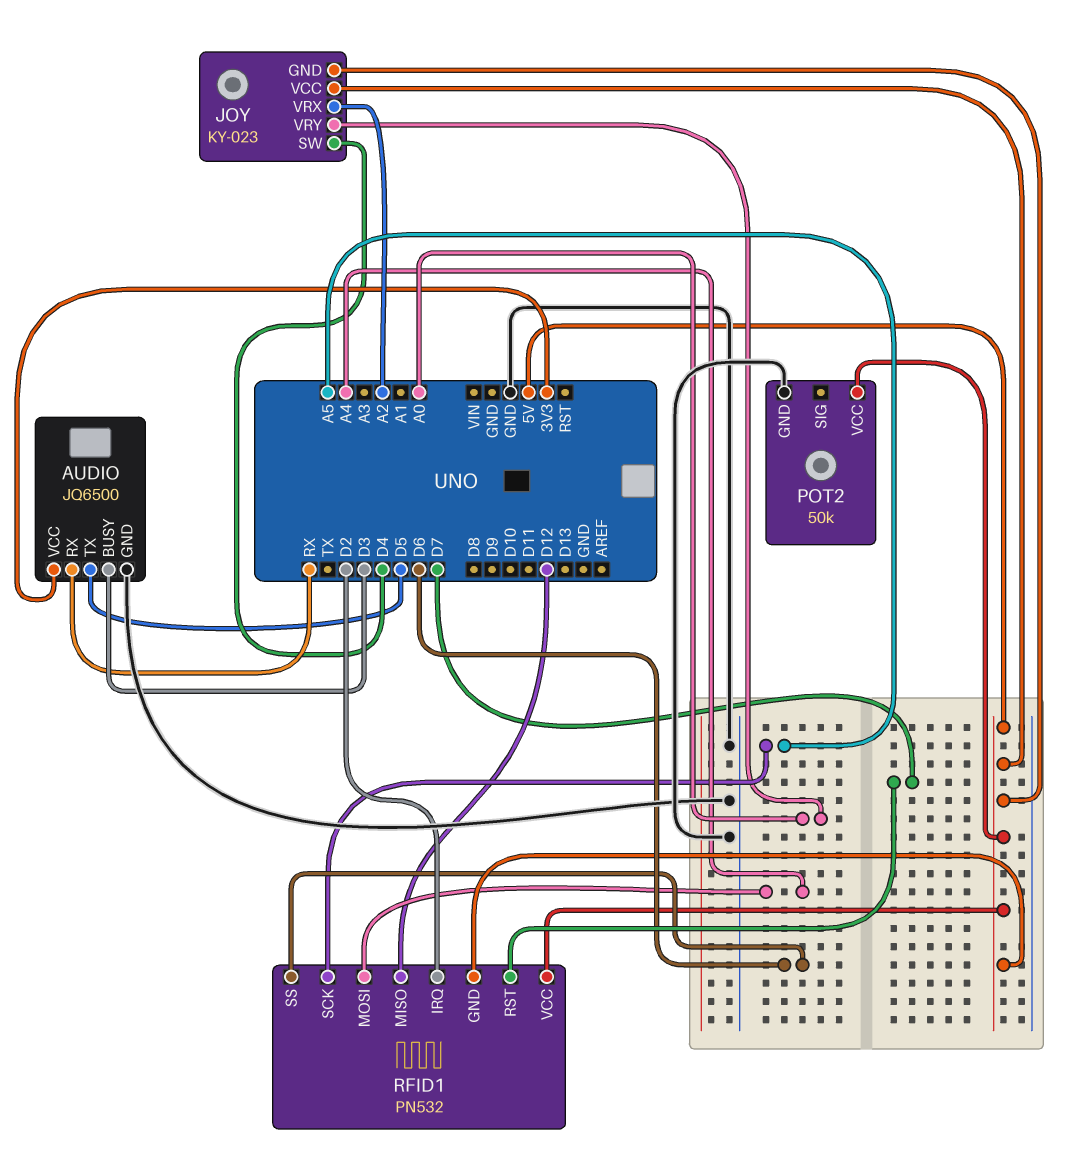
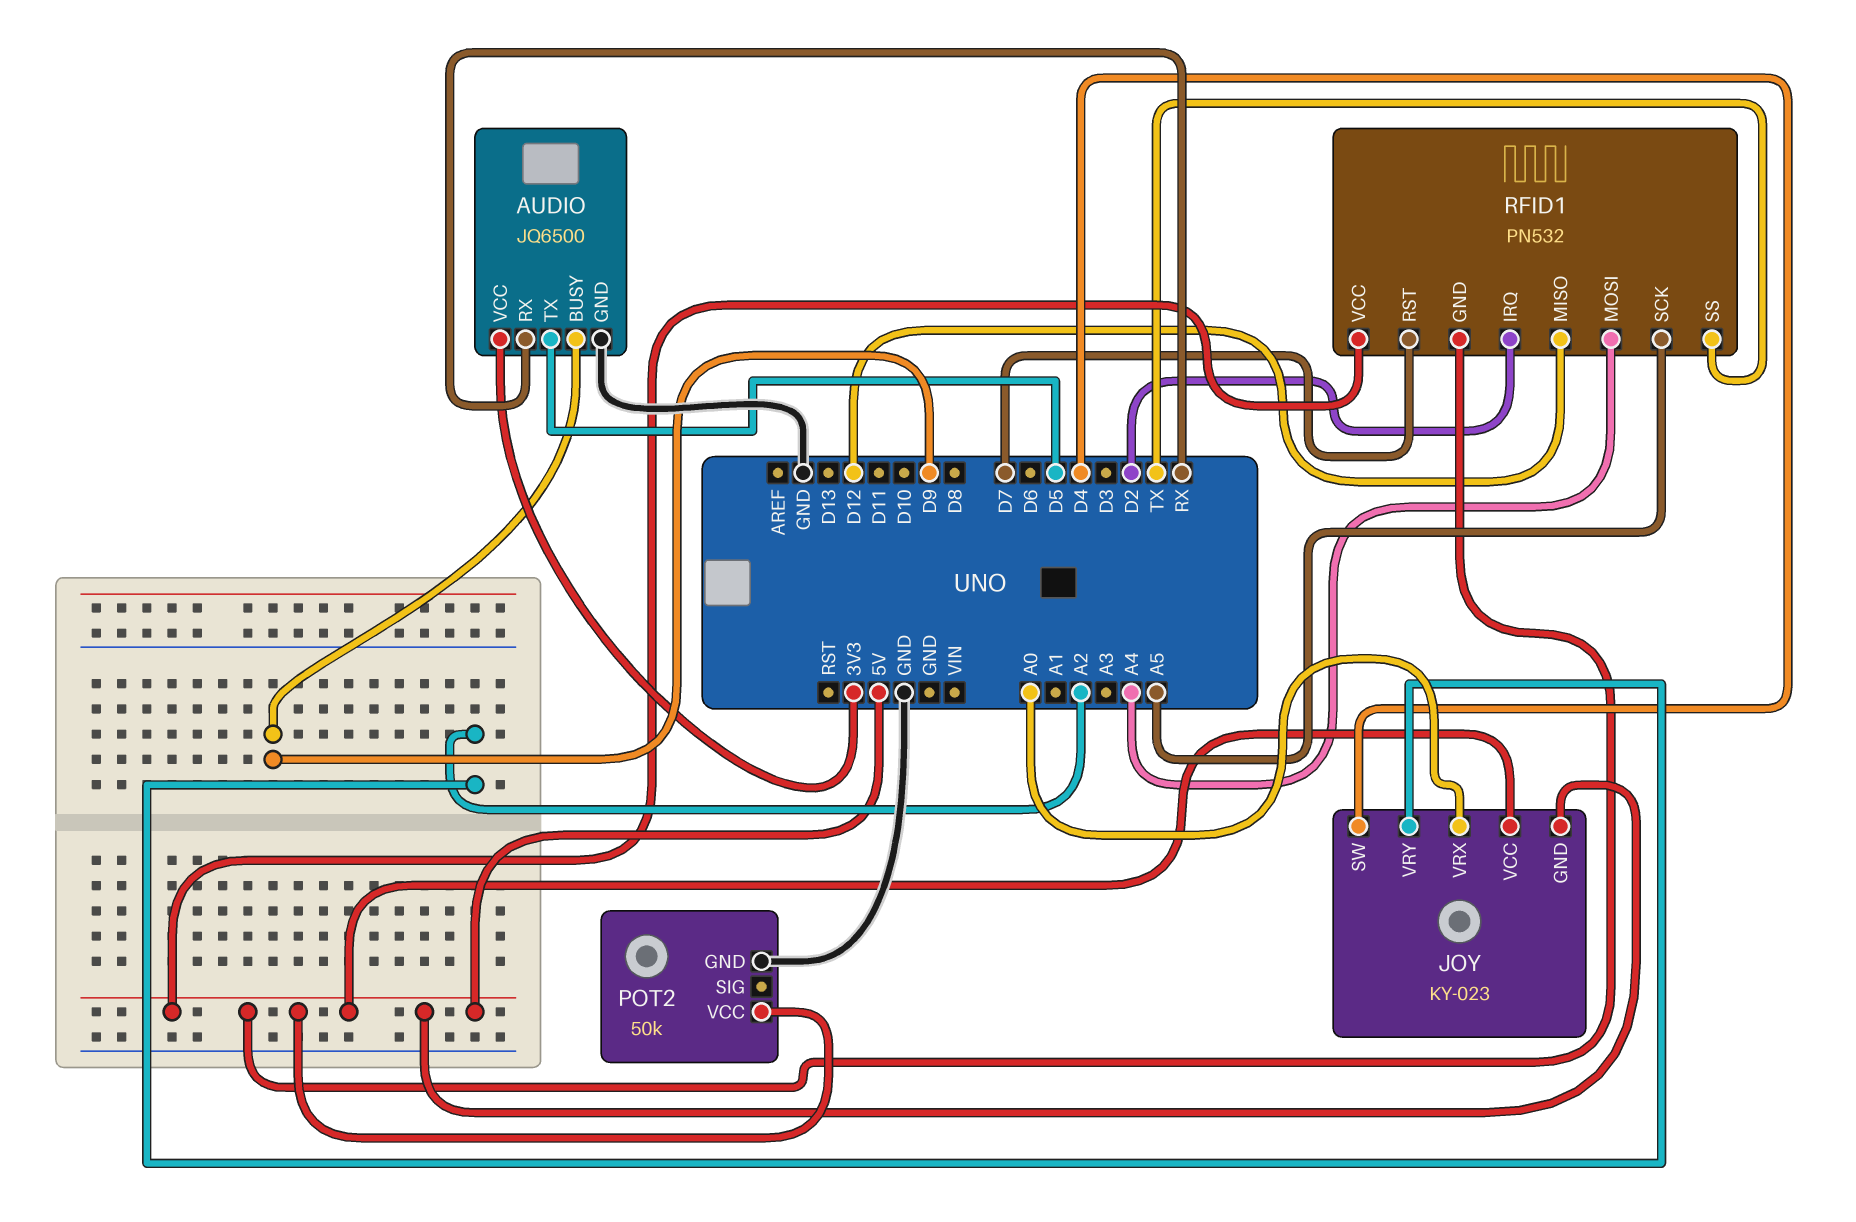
AUDIO pin BUSY: D3 -> D9
JOY pin VRX: A2 -> A0
JOY pin VRY: A0 -> A2
RFID1 pin SS: D6 -> TX

